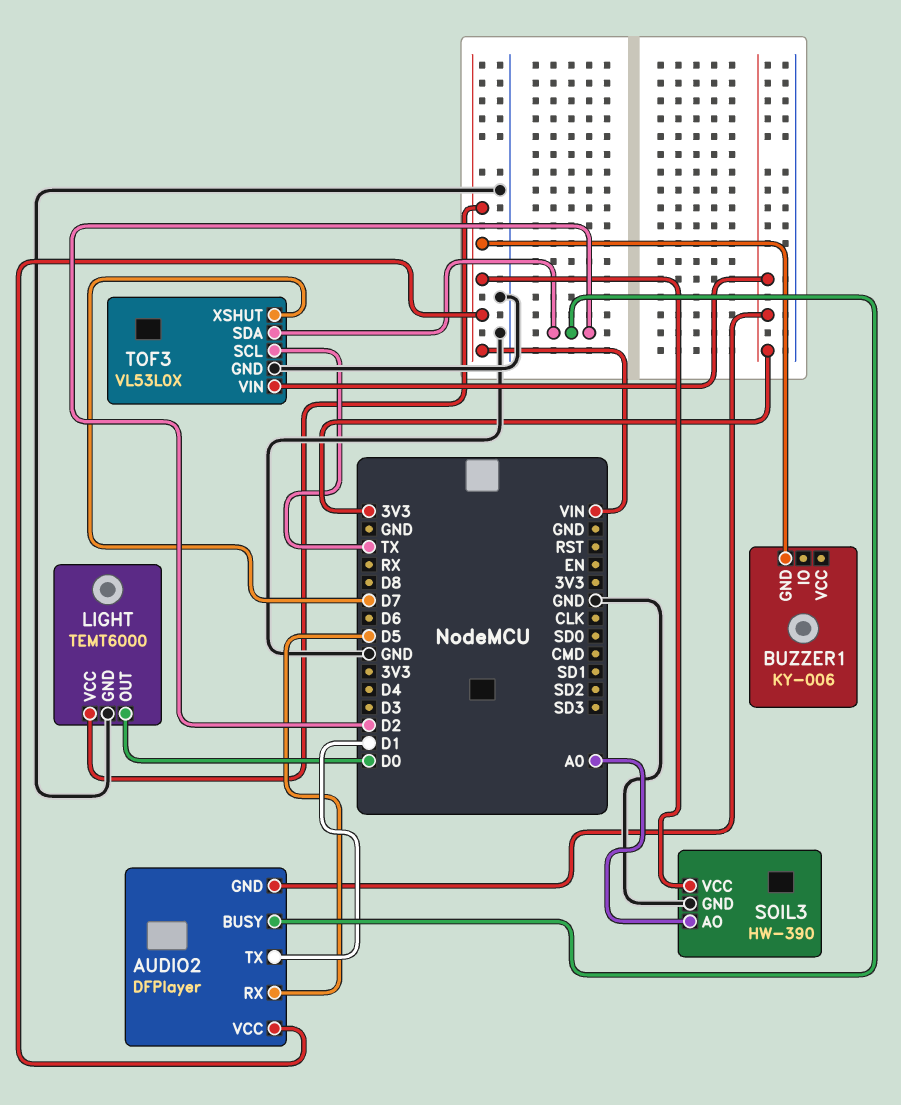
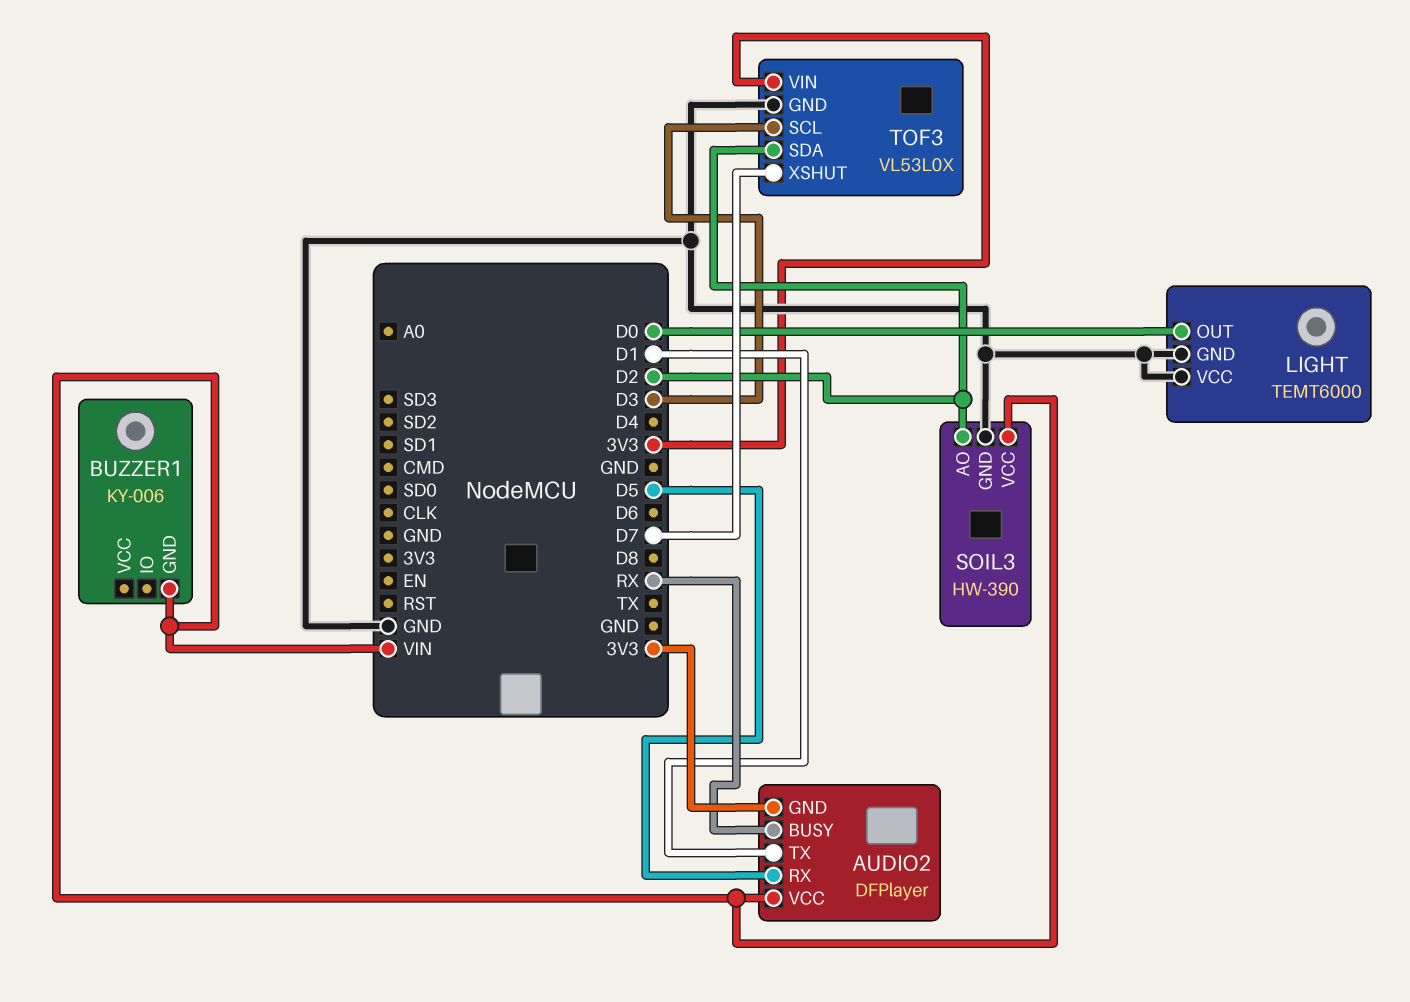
AUDIO2 pin BUSY: D2 -> RX
LIGHT pin VCC: VIN -> GND
SOIL3 pin AO: A0 -> D2
TOF3 pin SCL: TX -> D3

